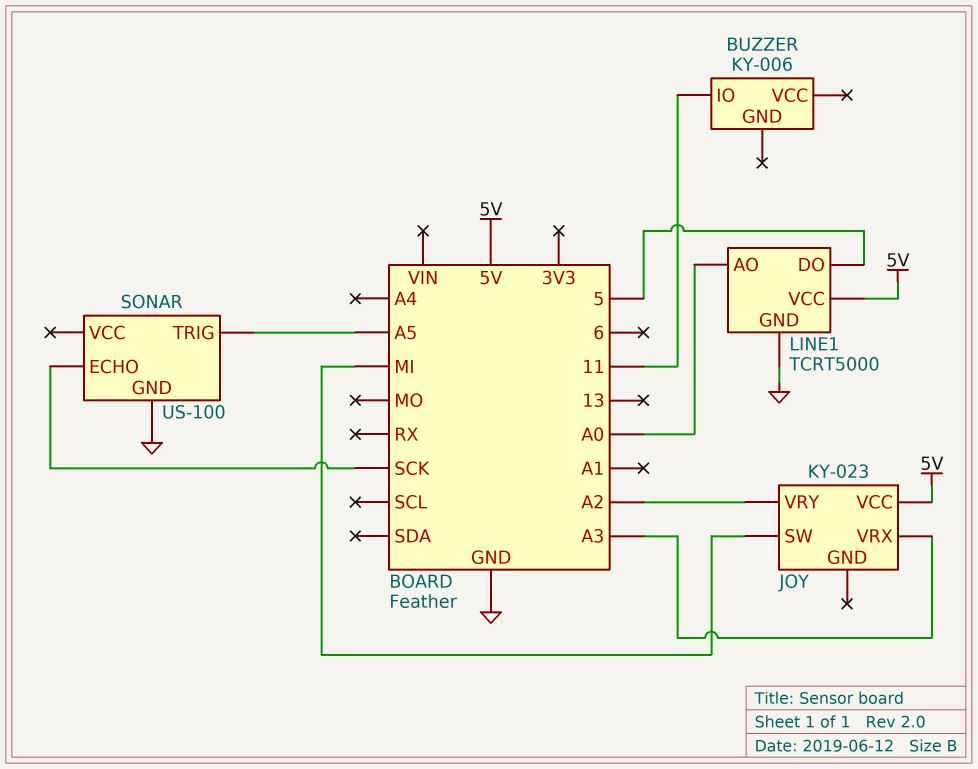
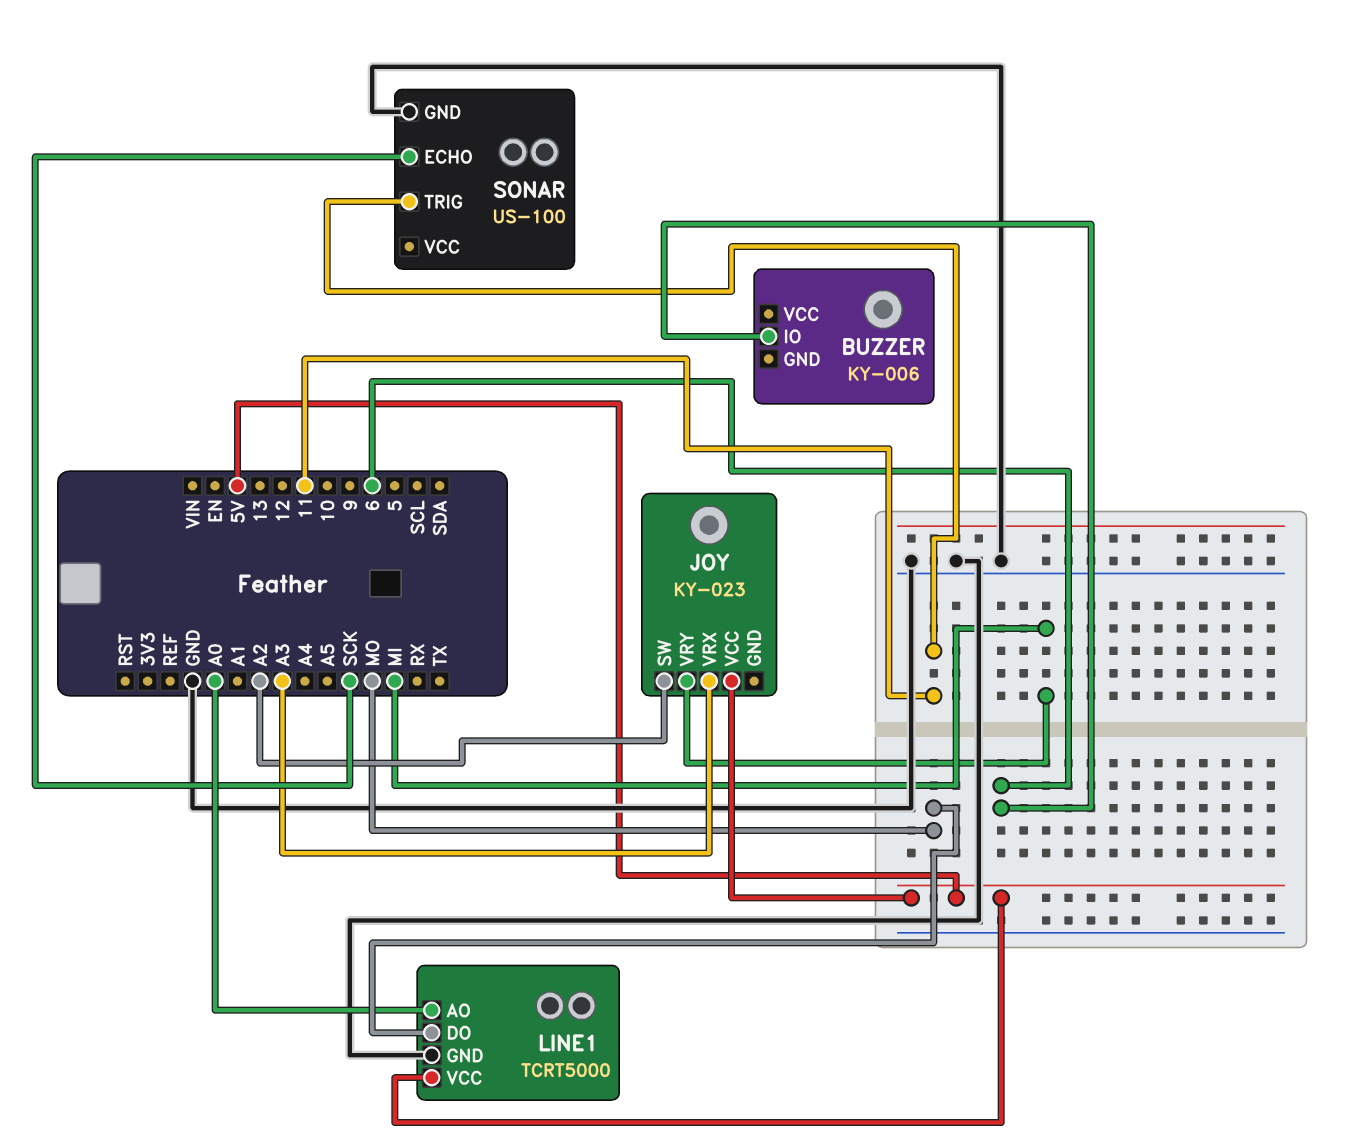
BUZZER pin IO: 11 -> 6
JOY pin SW: MI -> A2
JOY pin VRY: A2 -> MI
LINE1 pin DO: 5 -> MO
SONAR pin TRIG: A5 -> 11

